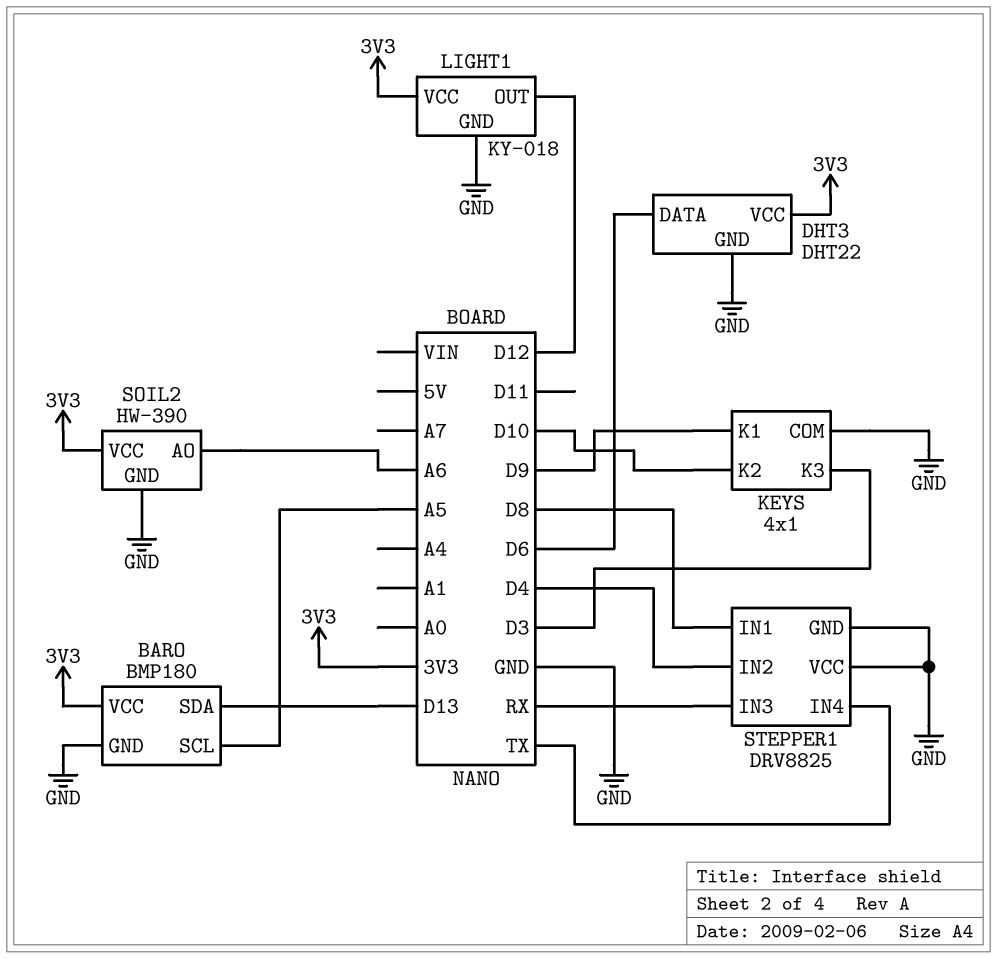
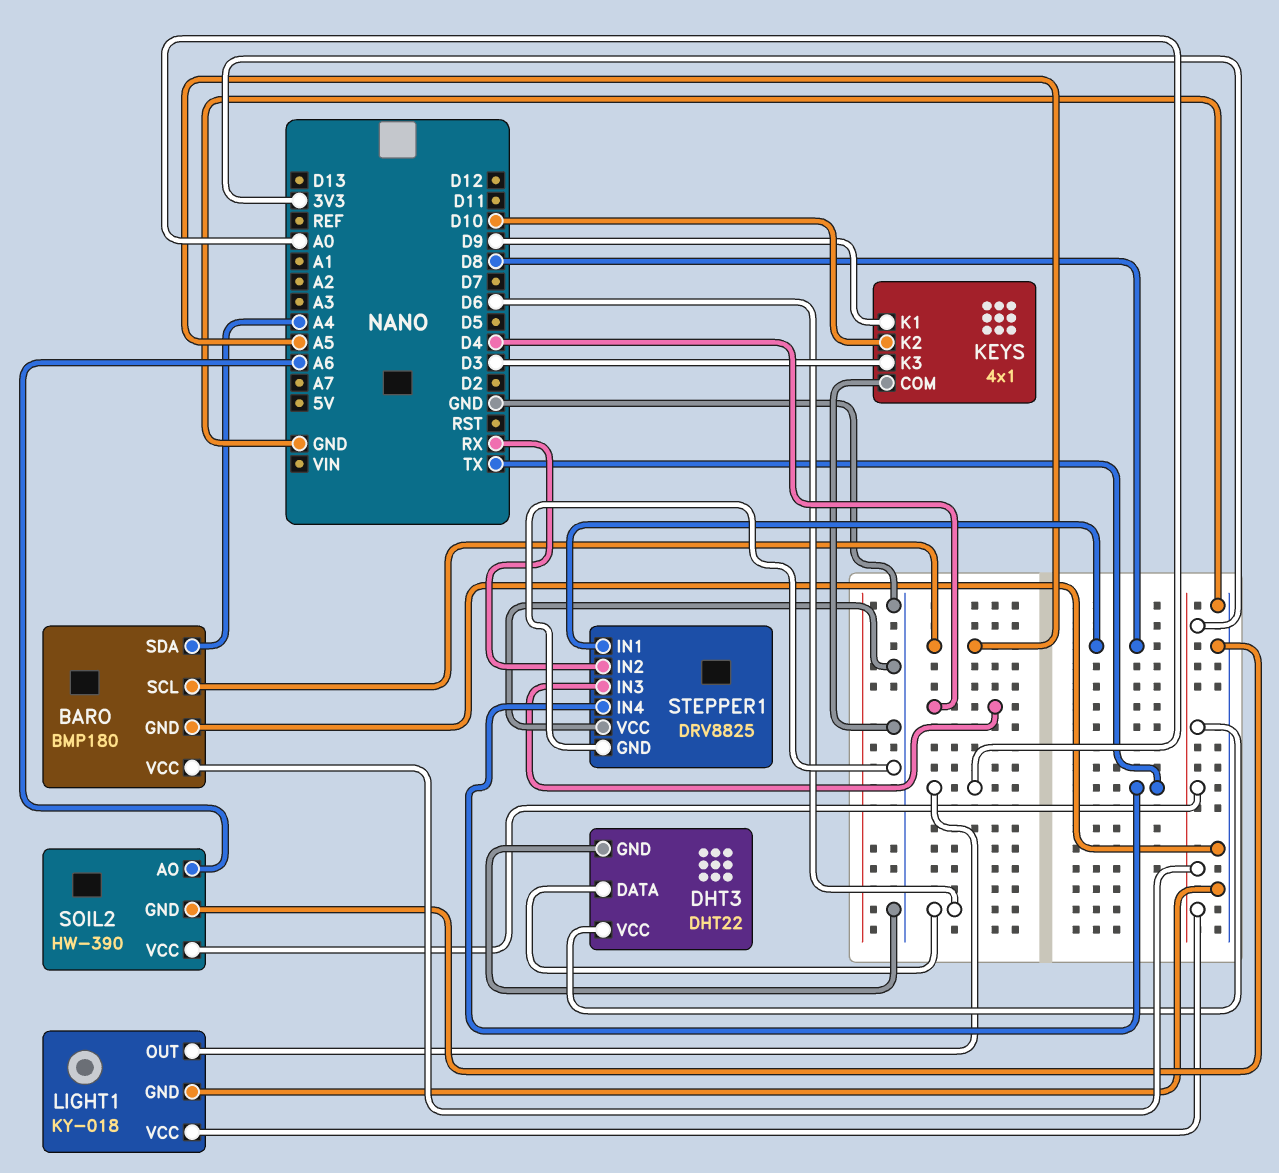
BARO pin SDA: D13 -> A4
LIGHT1 pin OUT: D12 -> A0
STEPPER1 pin IN2: D4 -> RX
STEPPER1 pin IN3: RX -> D4

